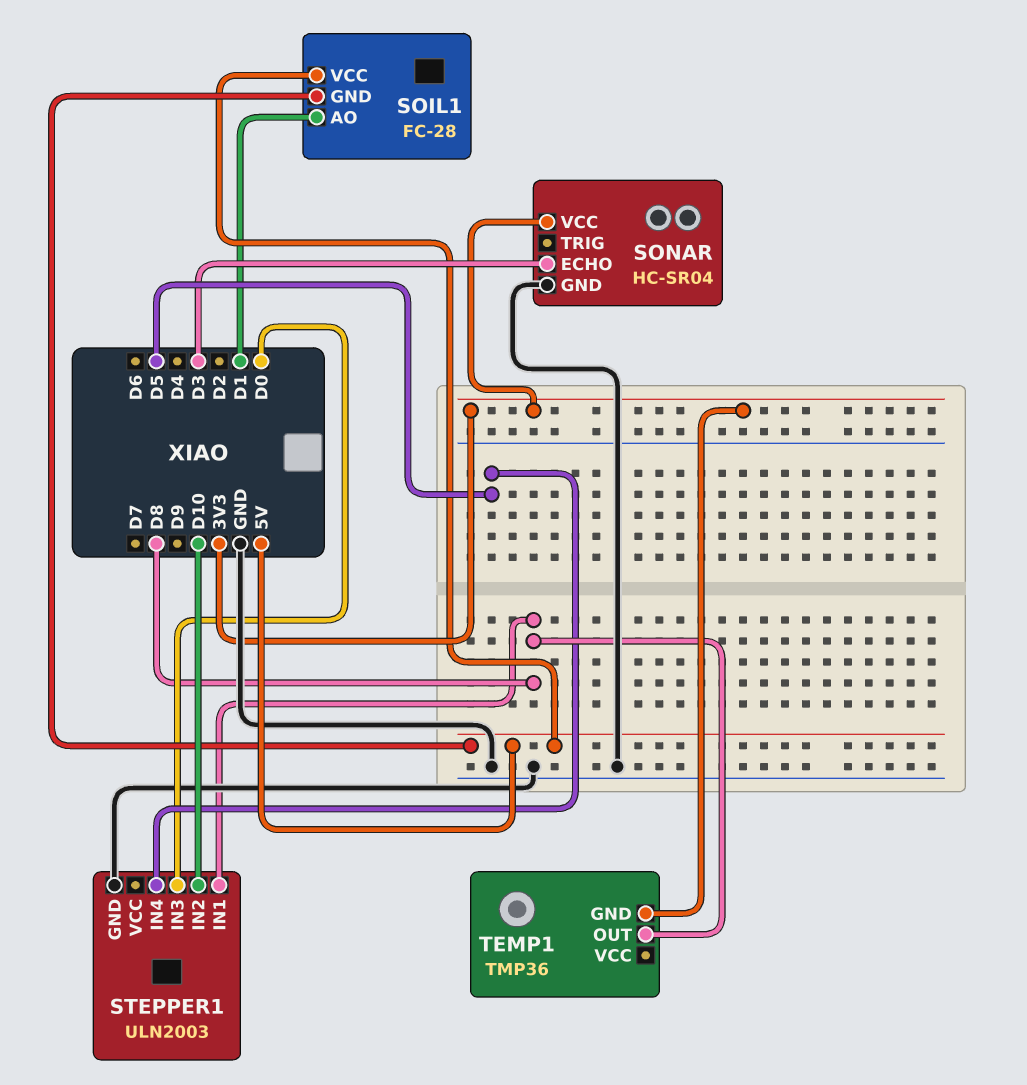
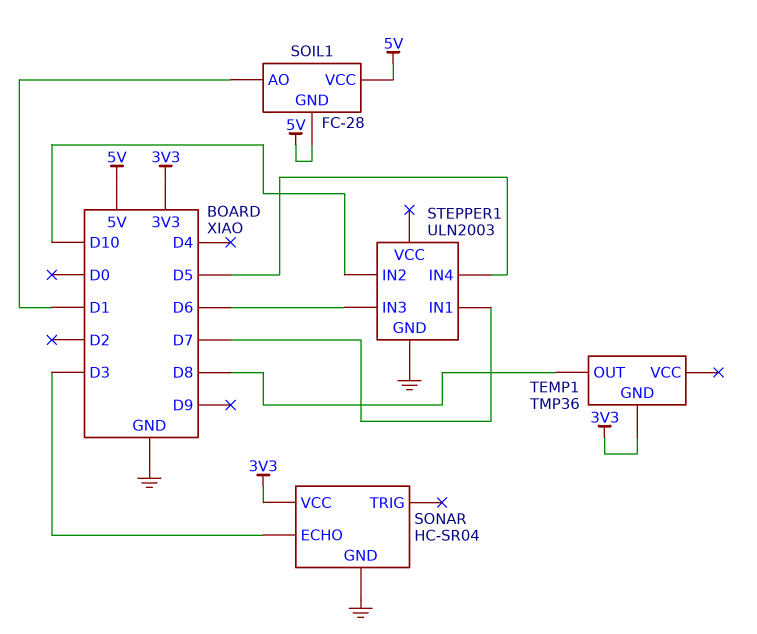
STEPPER1 pin IN1: D8 -> D7
STEPPER1 pin IN3: D0 -> D6

